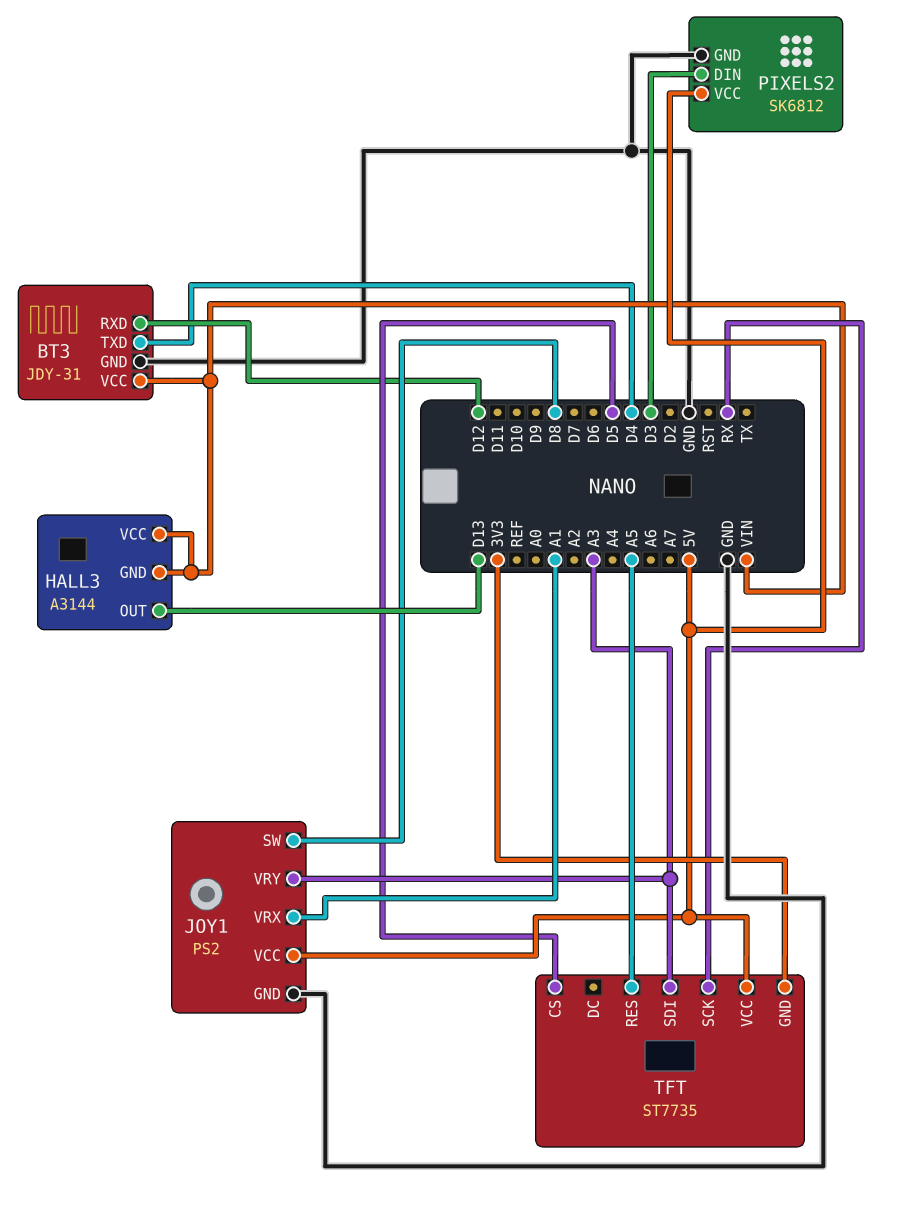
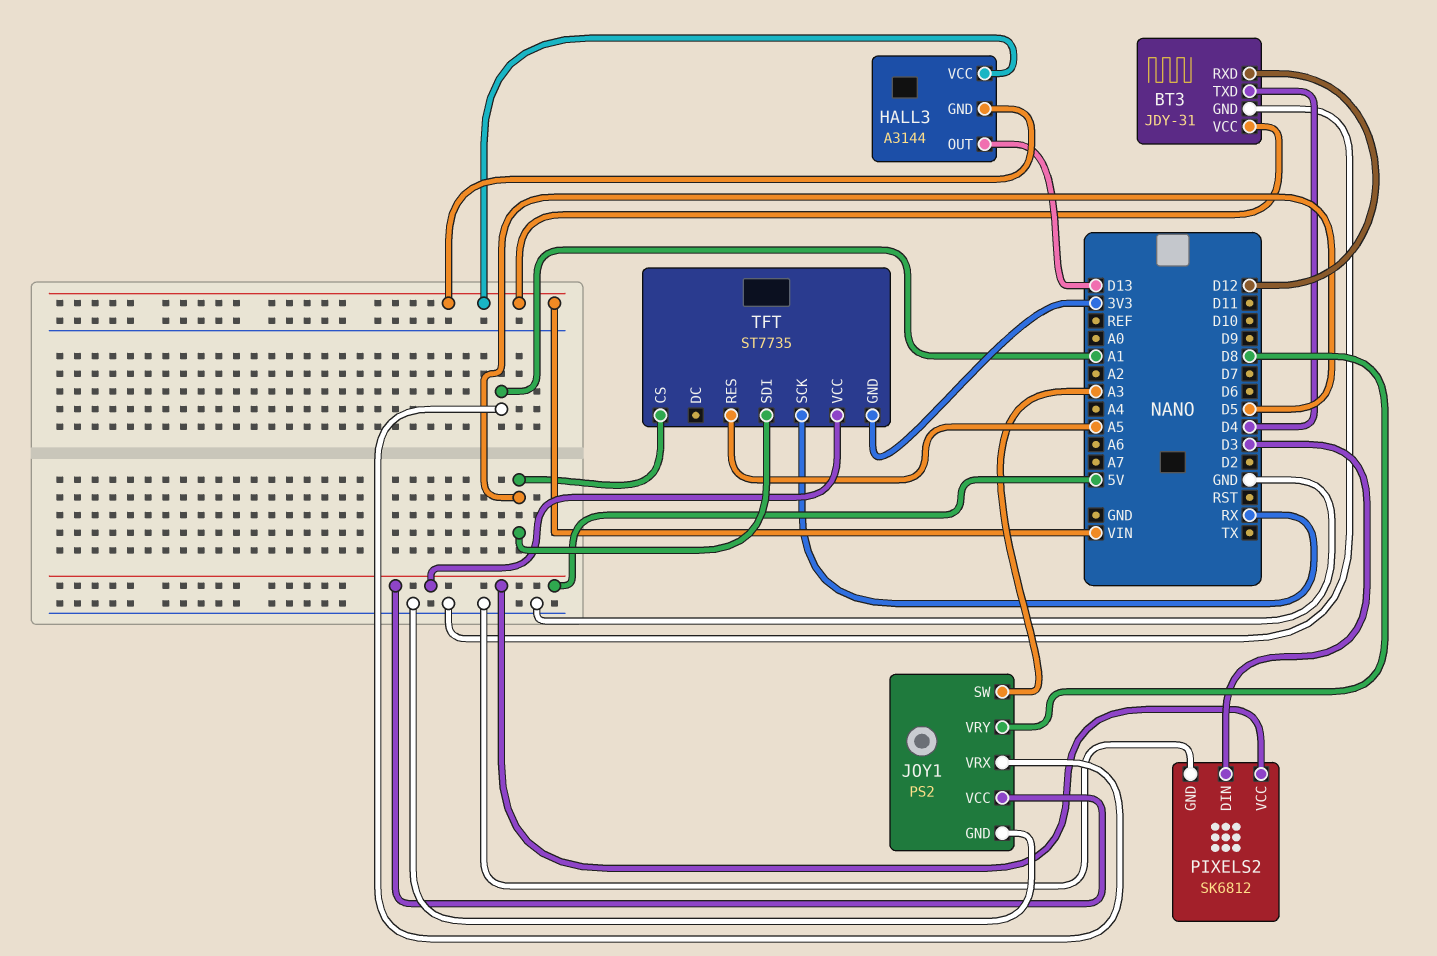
JOY1 pin SW: D8 -> A3
JOY1 pin VRY: A3 -> D8
TFT pin SDI: A3 -> D5

